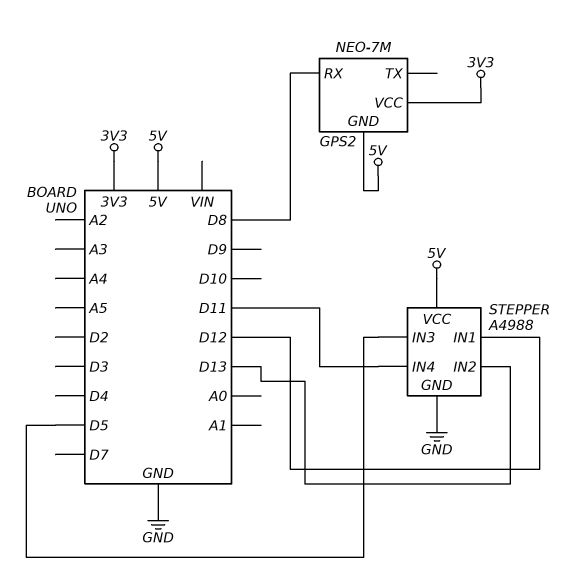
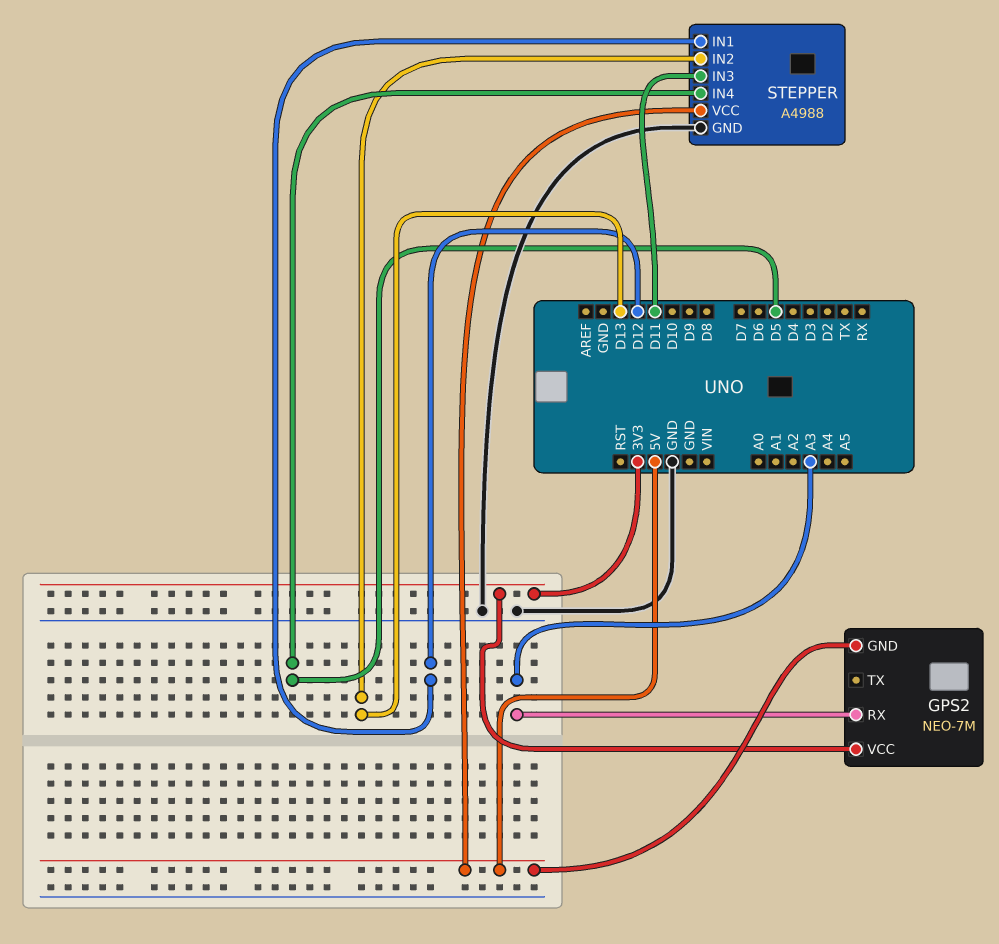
GPS2 pin RX: D8 -> A3
STEPPER pin IN3: D5 -> D11
STEPPER pin IN4: D11 -> D5

